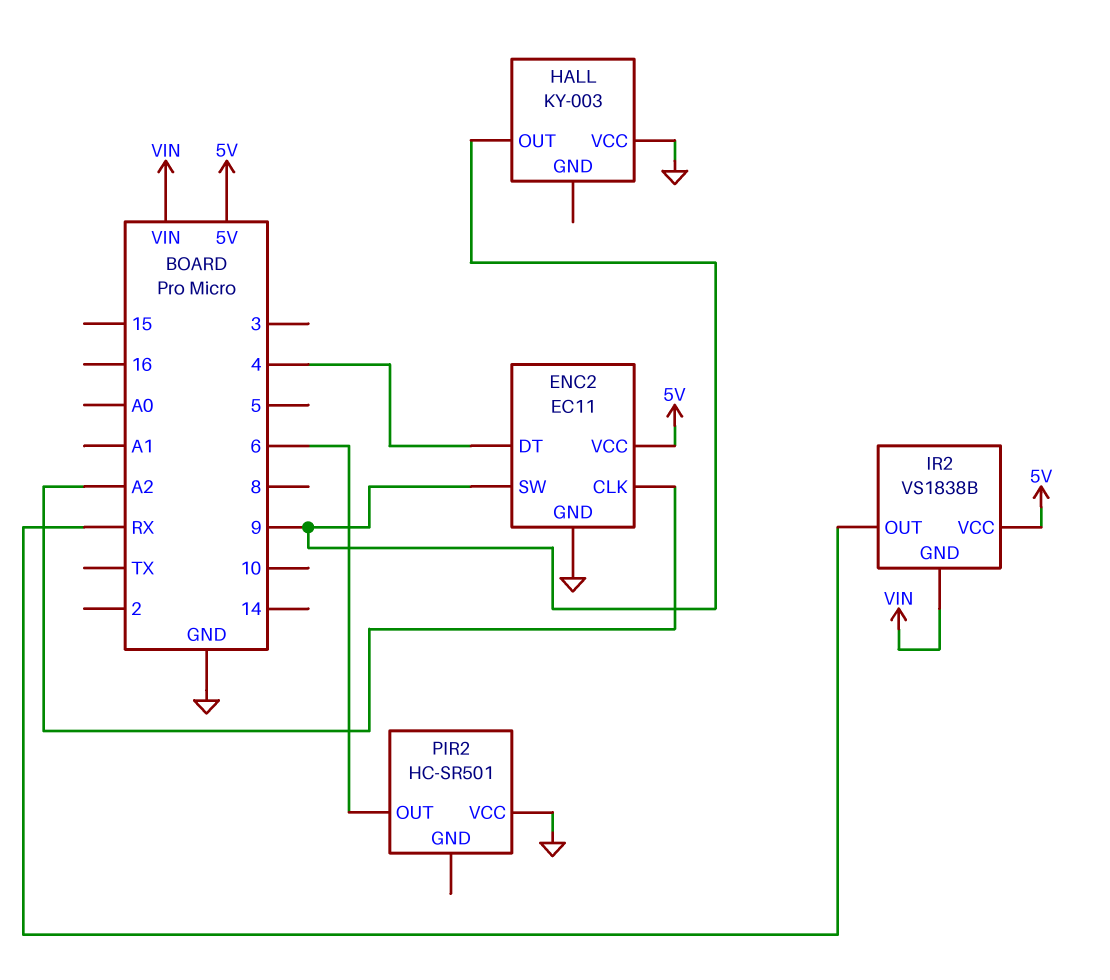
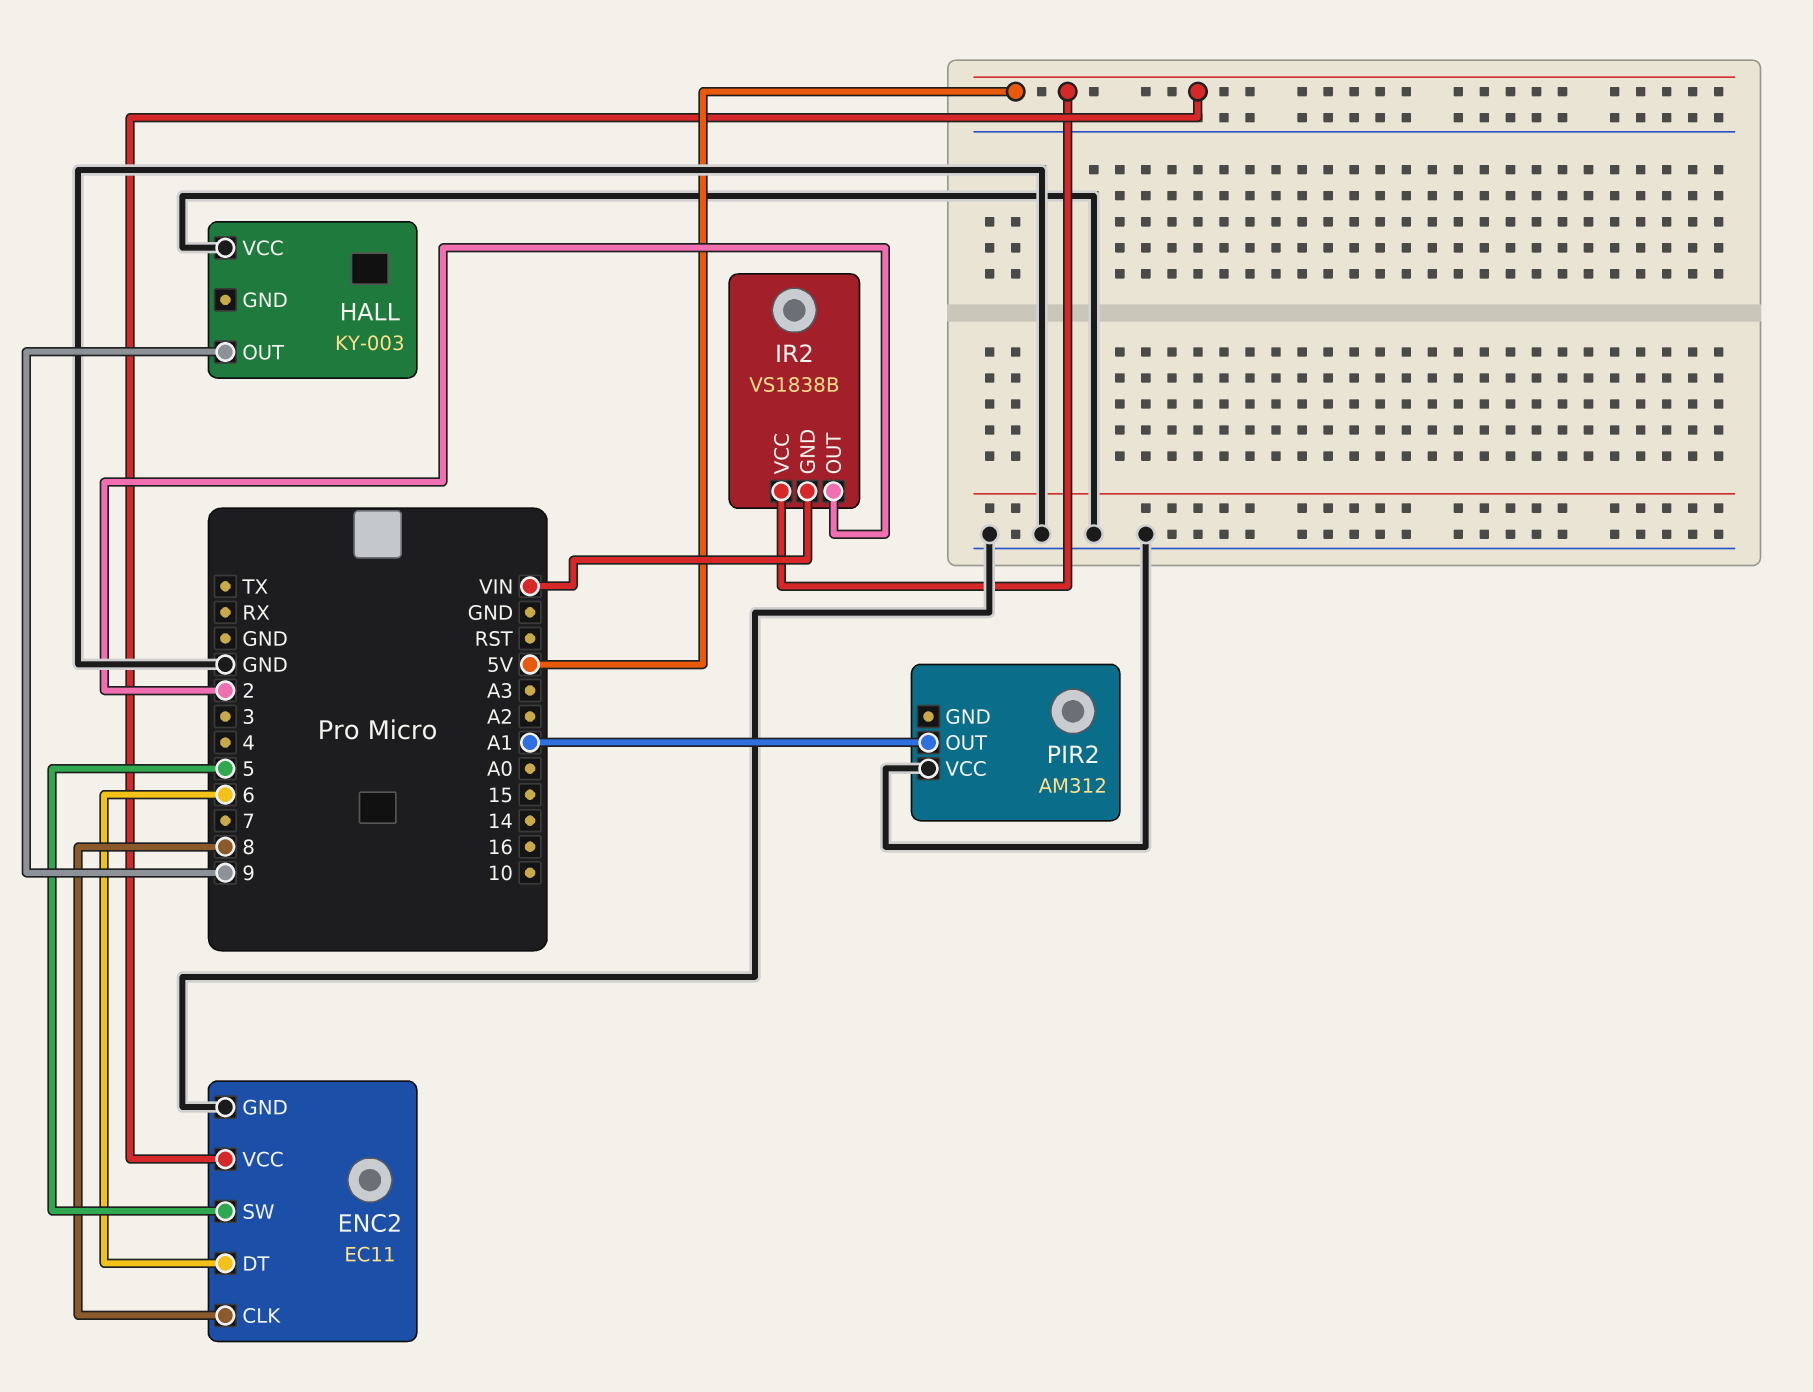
ENC2 pin CLK: A2 -> 8
ENC2 pin DT: 4 -> 6
ENC2 pin SW: 9 -> 5
IR2 pin OUT: RX -> 2
PIR2: HC-SR501 -> AM312
PIR2 pin OUT: 6 -> A1

